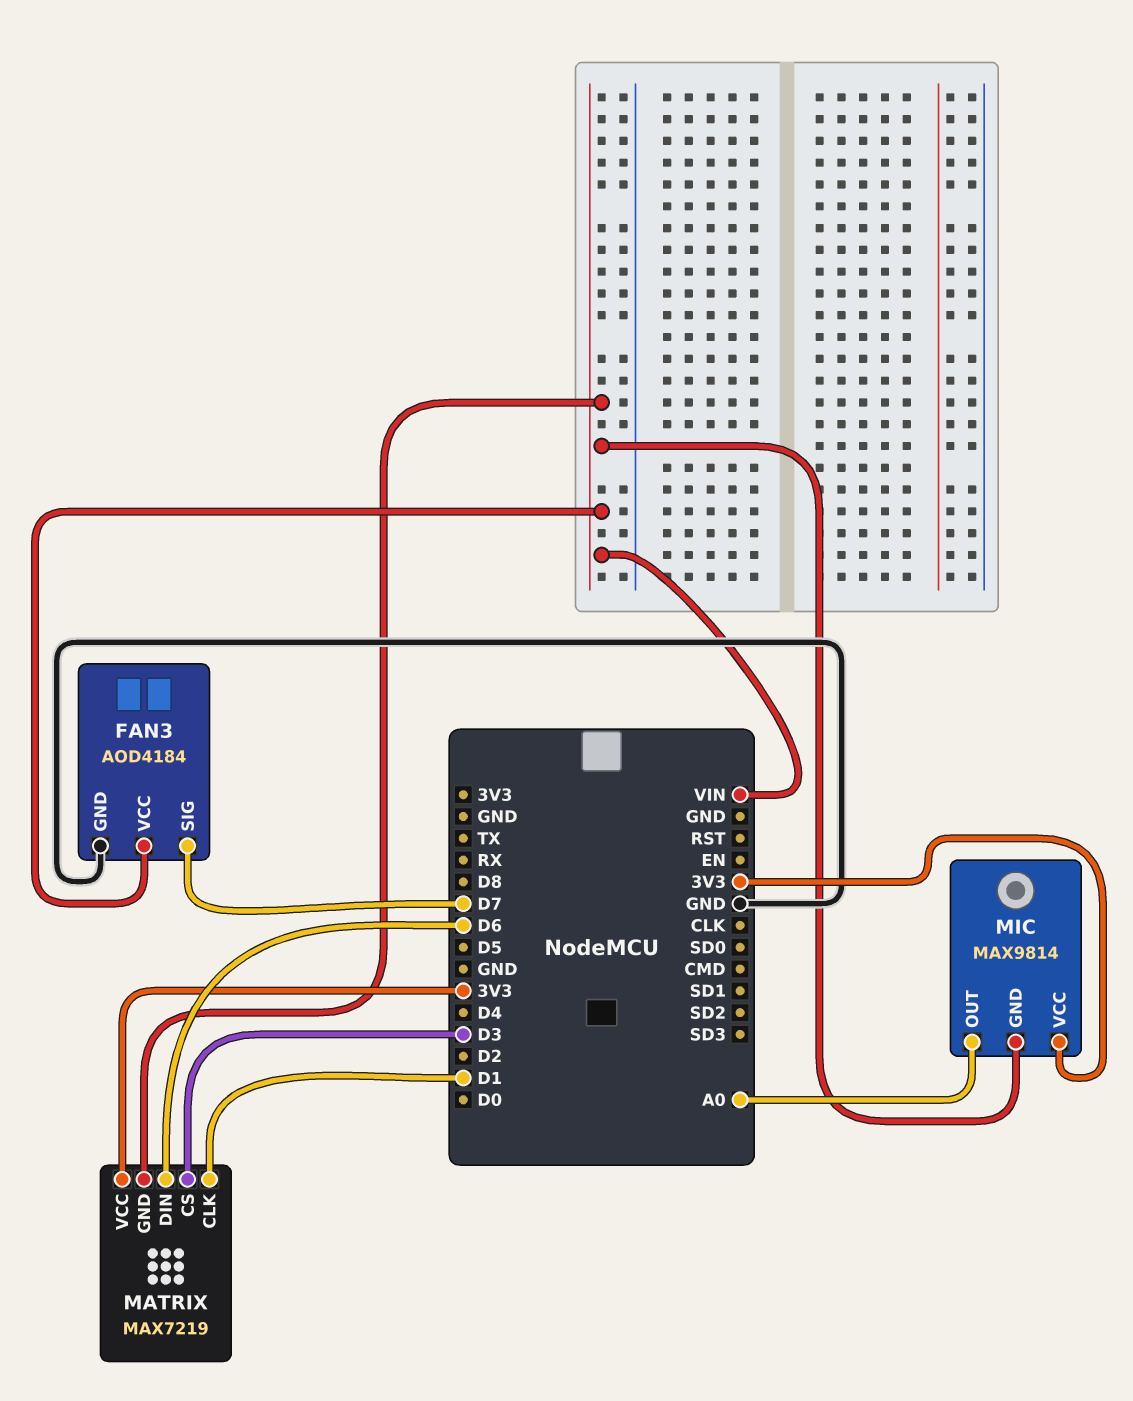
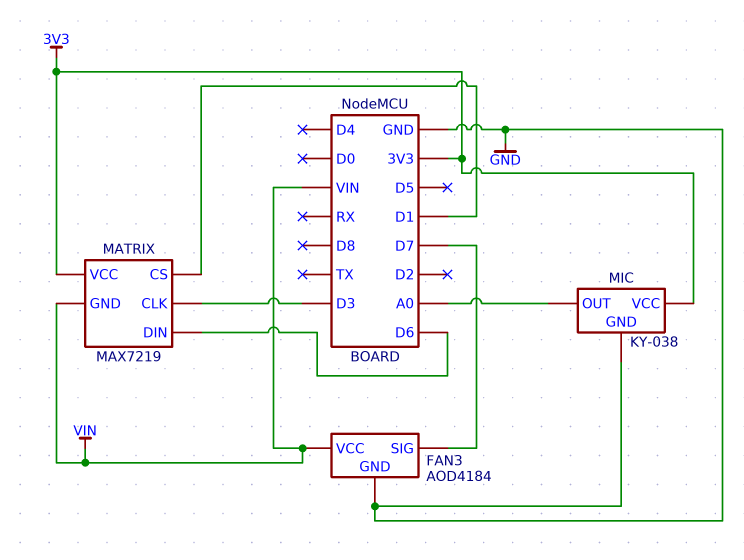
MATRIX pin CLK: D1 -> D3
MATRIX pin CS: D3 -> D1
MIC: MAX9814 -> KY-038
MIC pin GND: VIN -> GND

